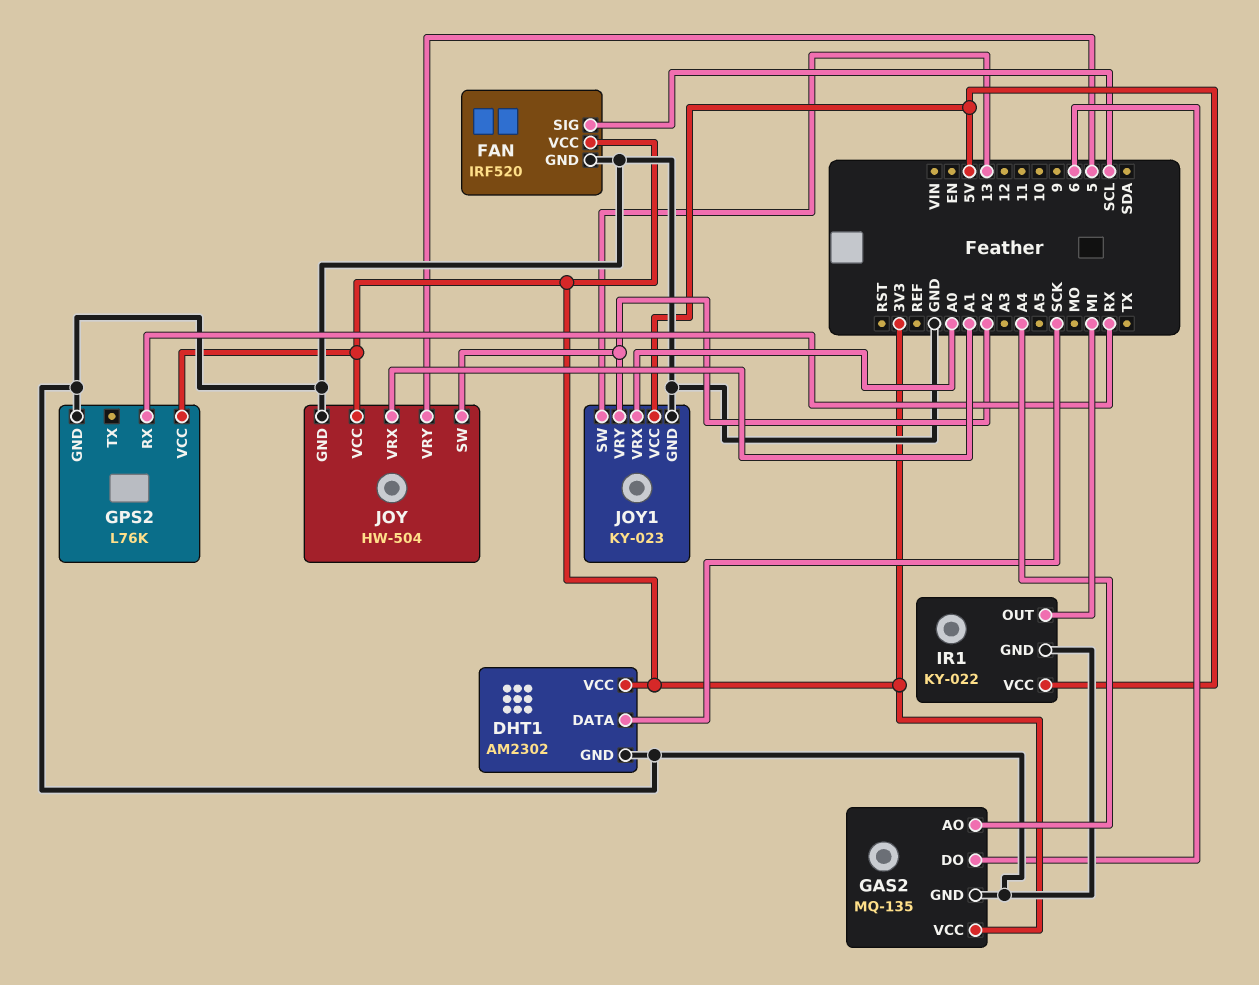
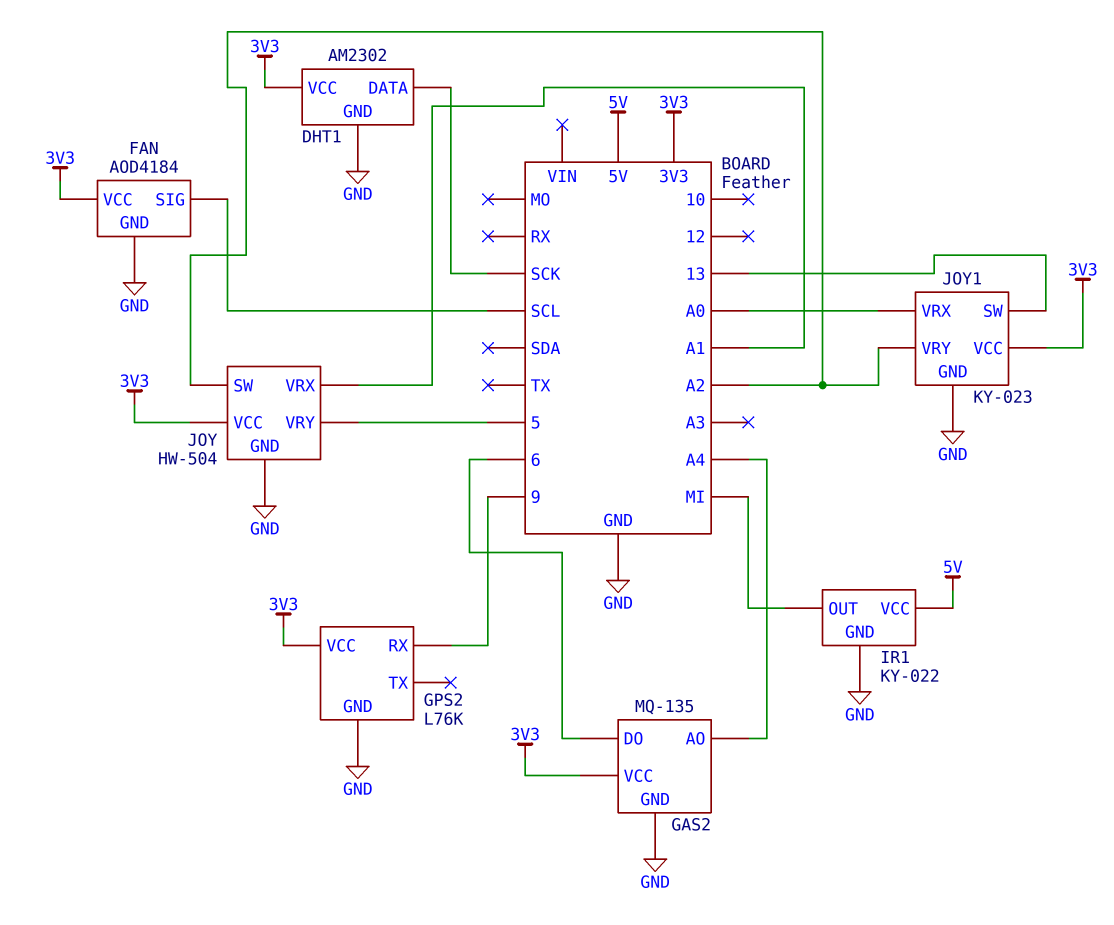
FAN: IRF520 -> AOD4184
GPS2 pin RX: RX -> 9
JOY1 pin VCC: 5V -> 3V3

